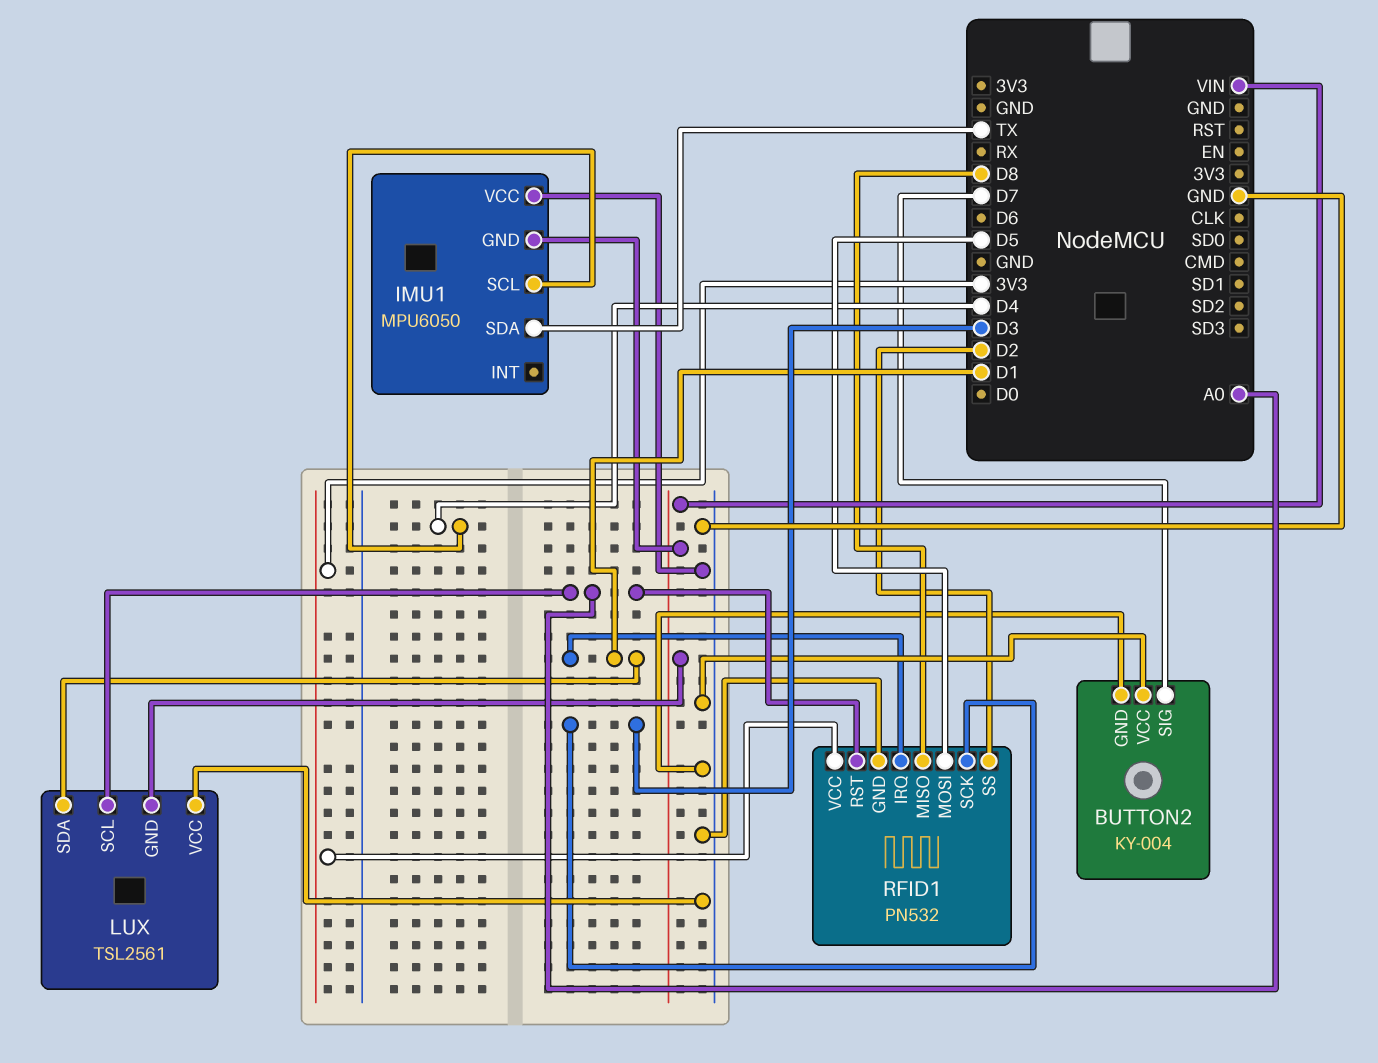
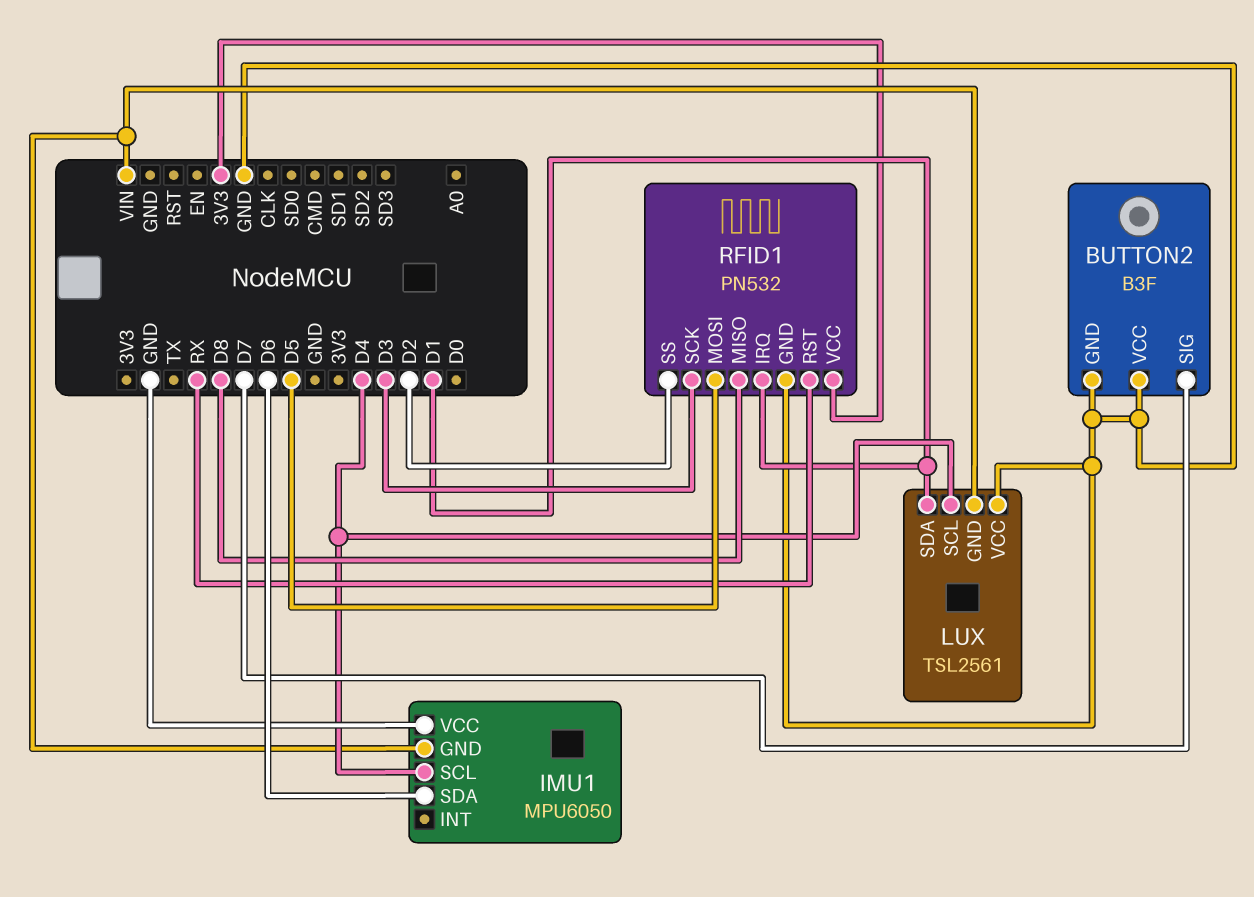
BUTTON2: KY-004 -> B3F
IMU1 pin SDA: TX -> D6
LUX pin SCL: A0 -> D4
RFID1 pin RST: A0 -> RX

